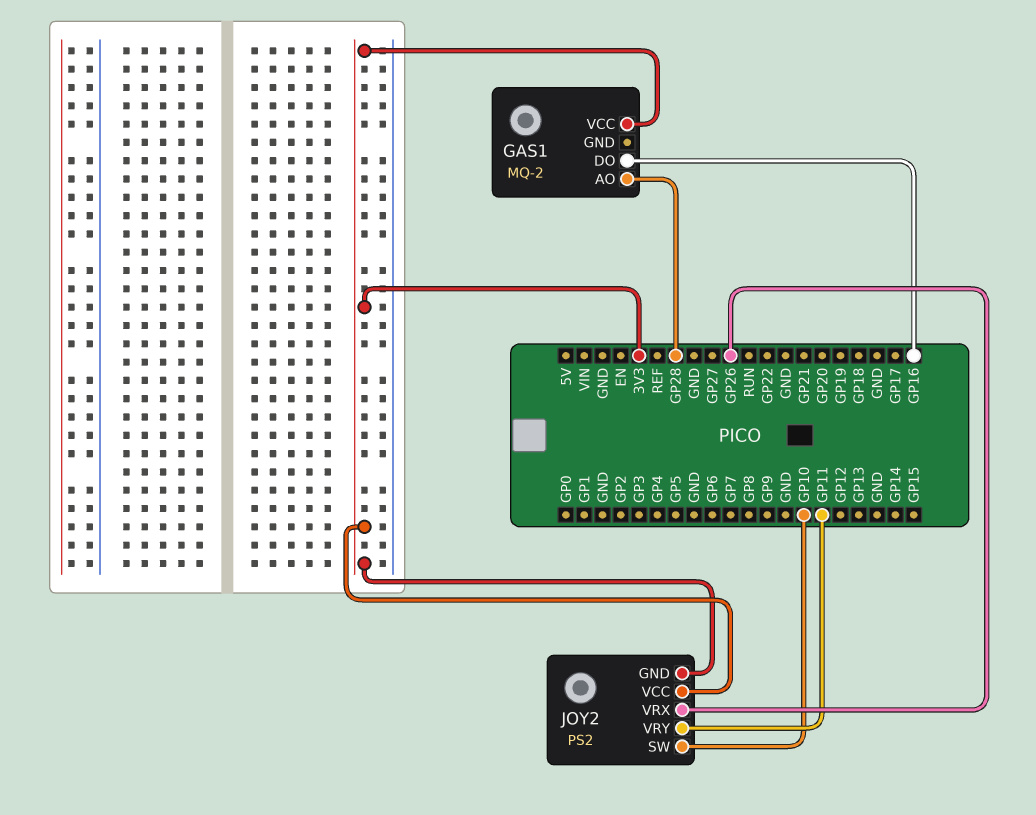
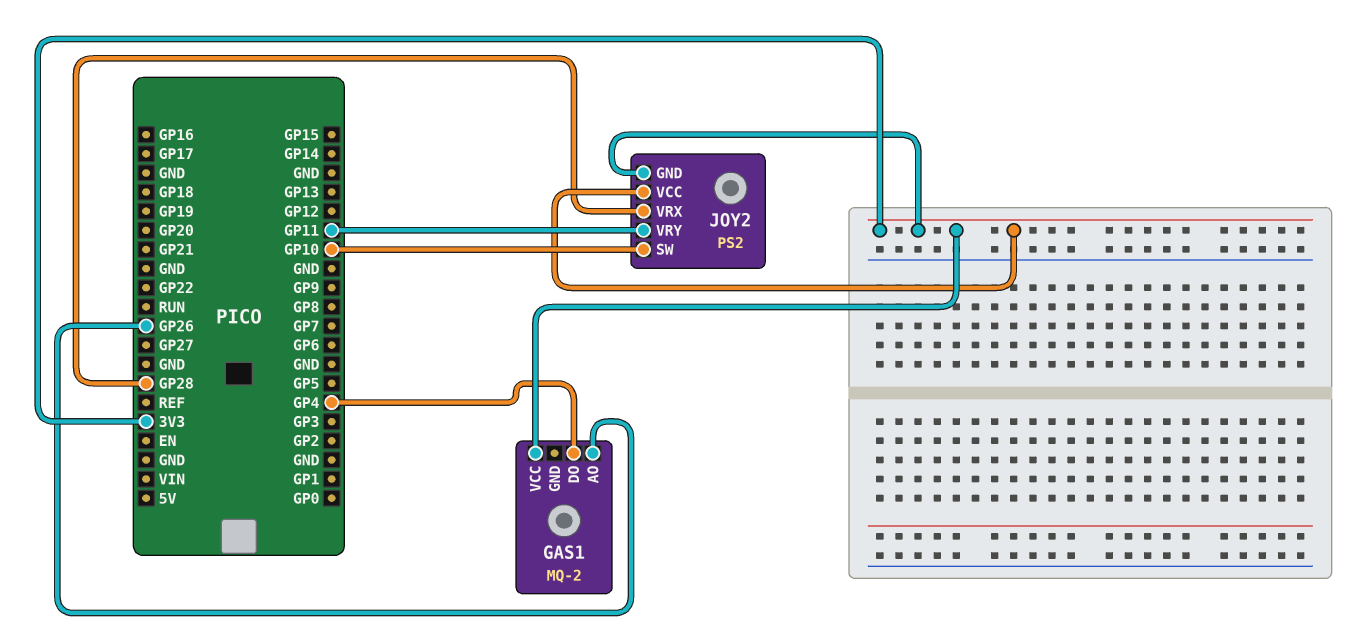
GAS1 pin AO: GP28 -> GP26
GAS1 pin DO: GP16 -> GP4
JOY2 pin VRX: GP26 -> GP28

